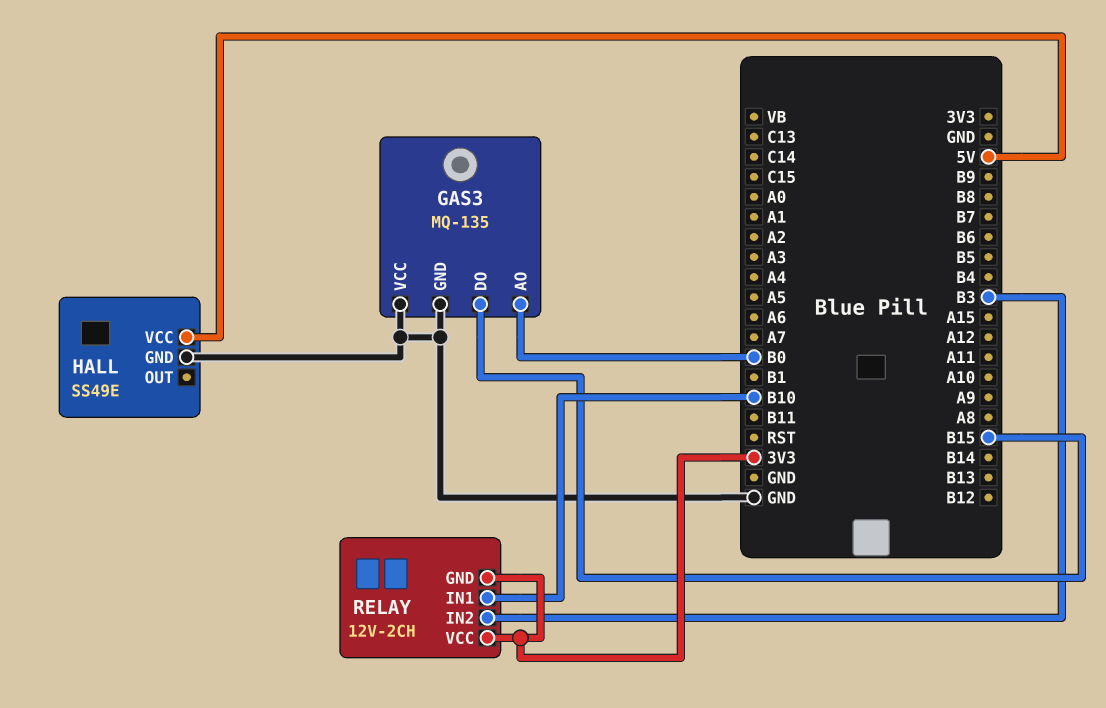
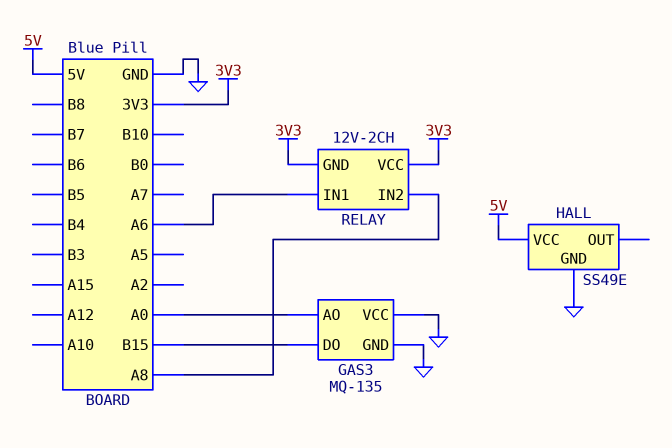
GAS3 pin AO: B0 -> A0
RELAY pin IN1: B10 -> A6
RELAY pin IN2: B3 -> A8

